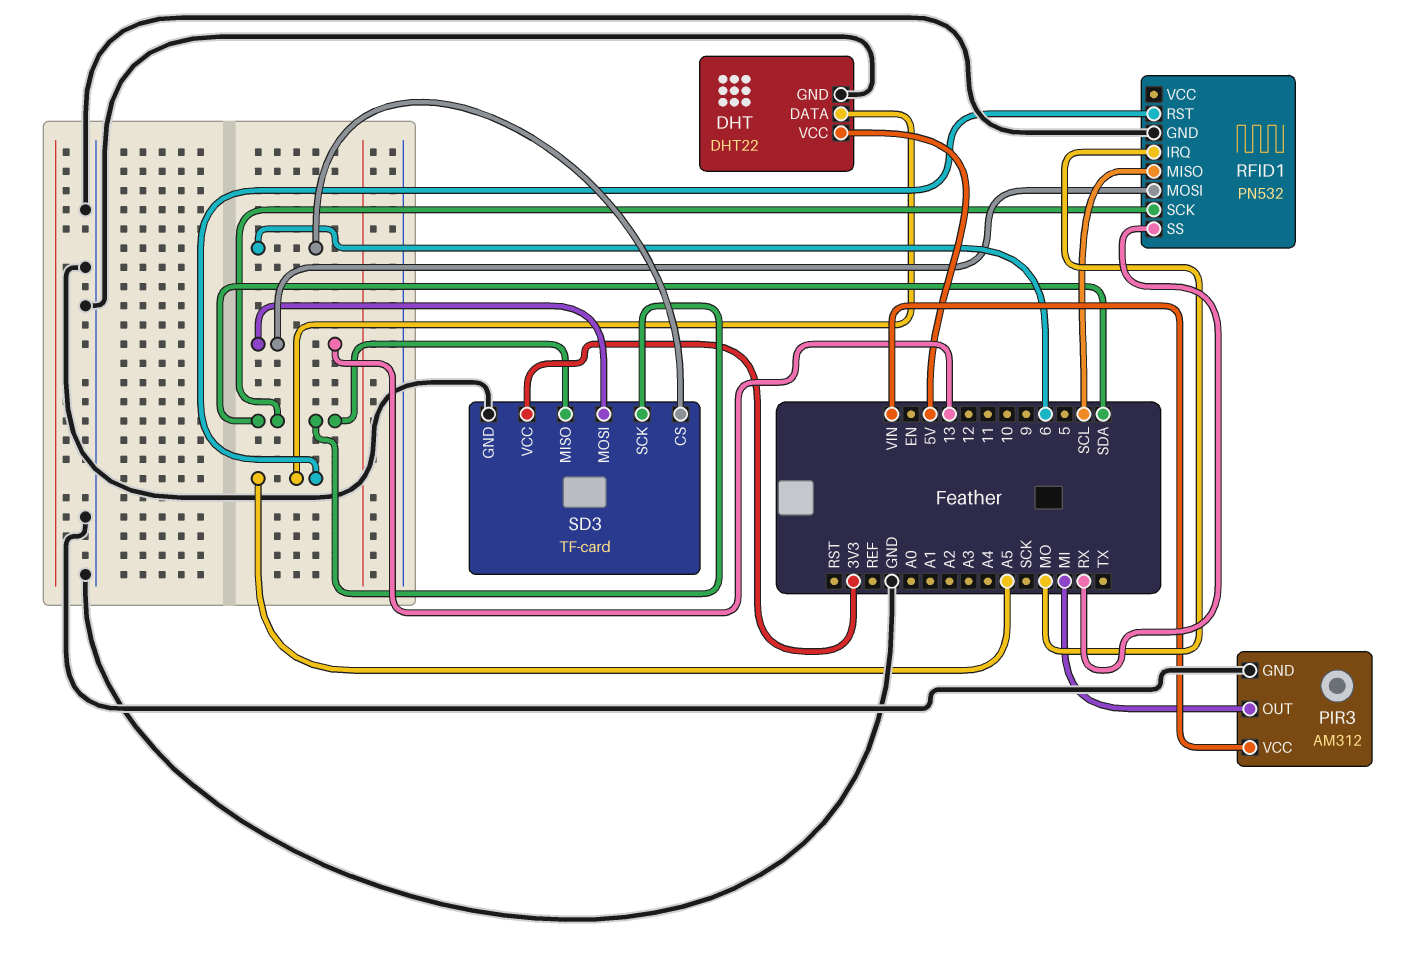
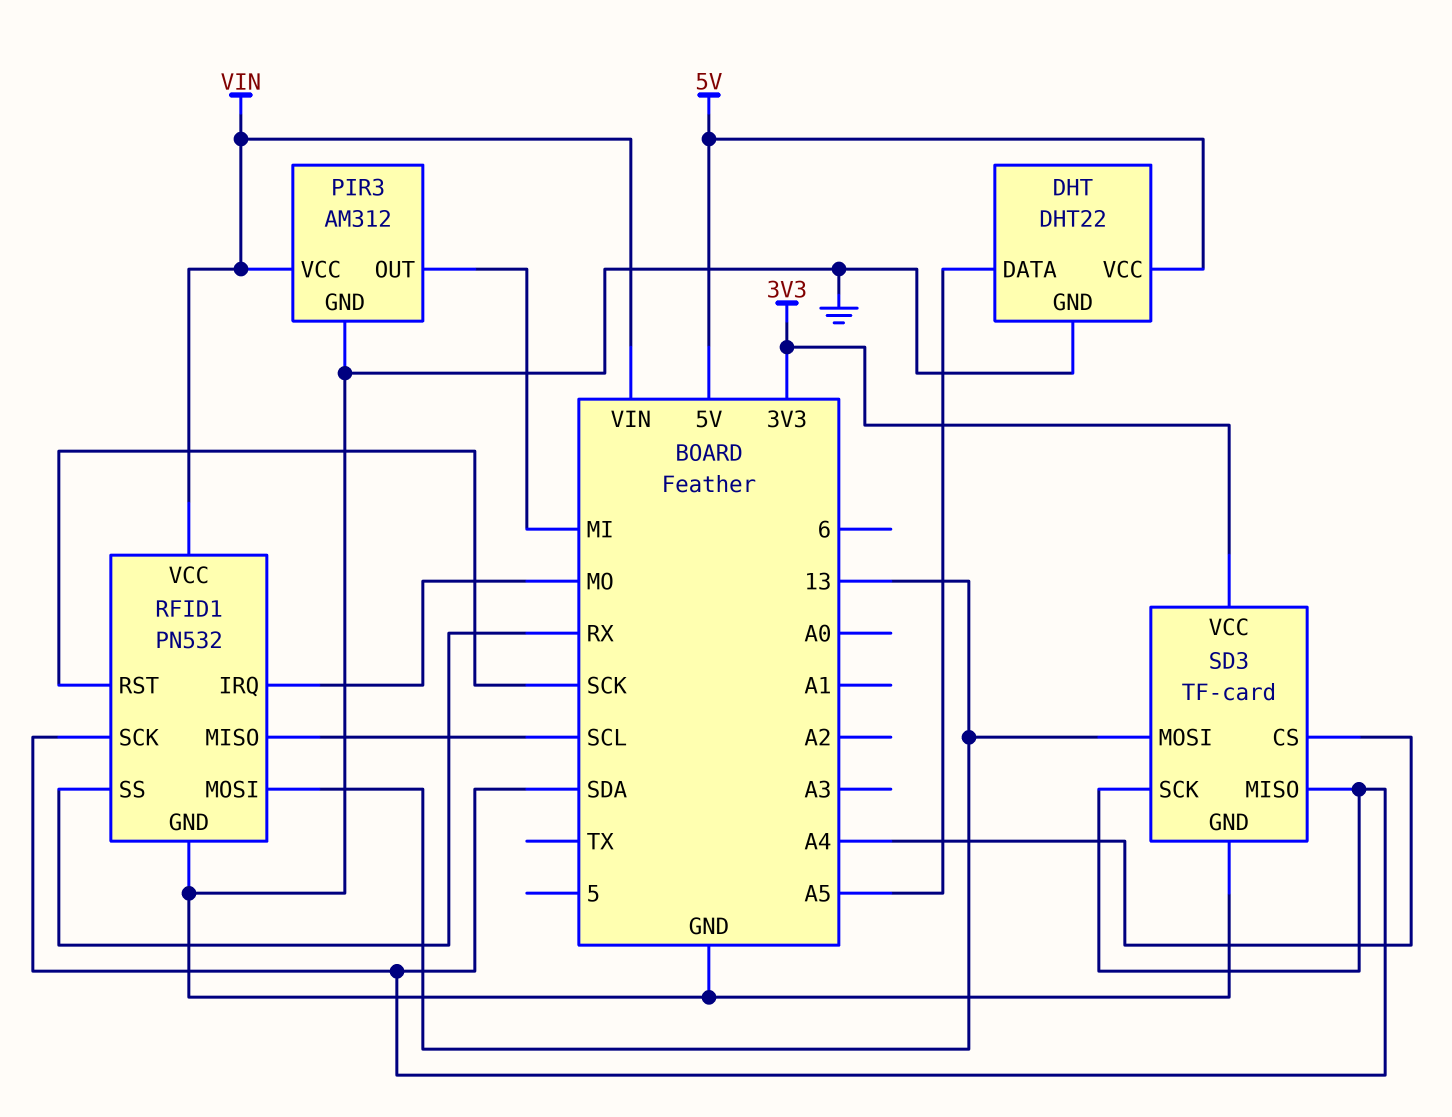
RFID1 pin RST: A5 -> SCK
RFID1 pin VCC: none -> VIN
SD3 pin CS: 6 -> A4

